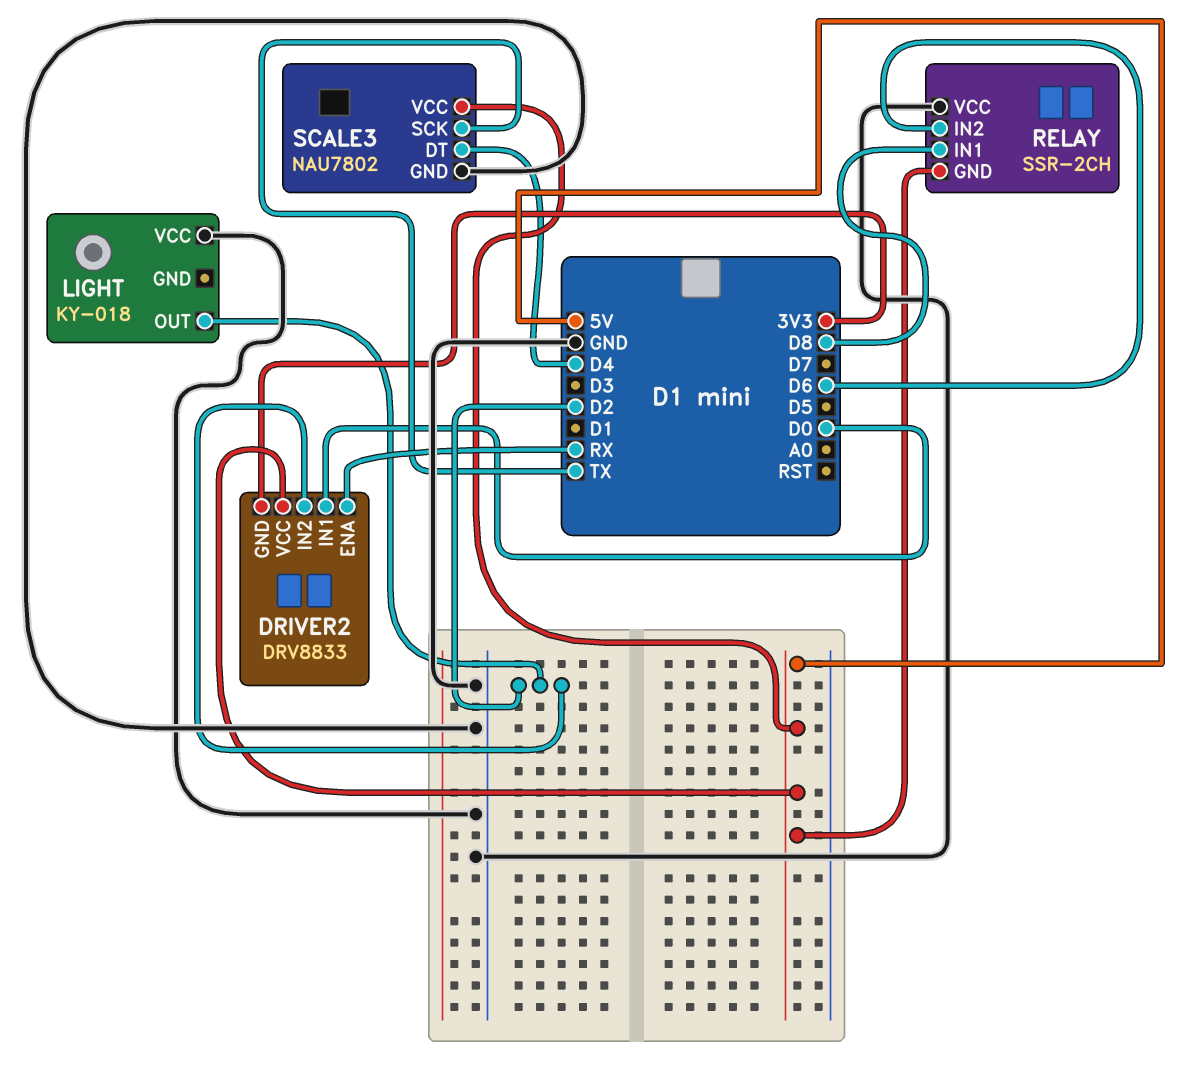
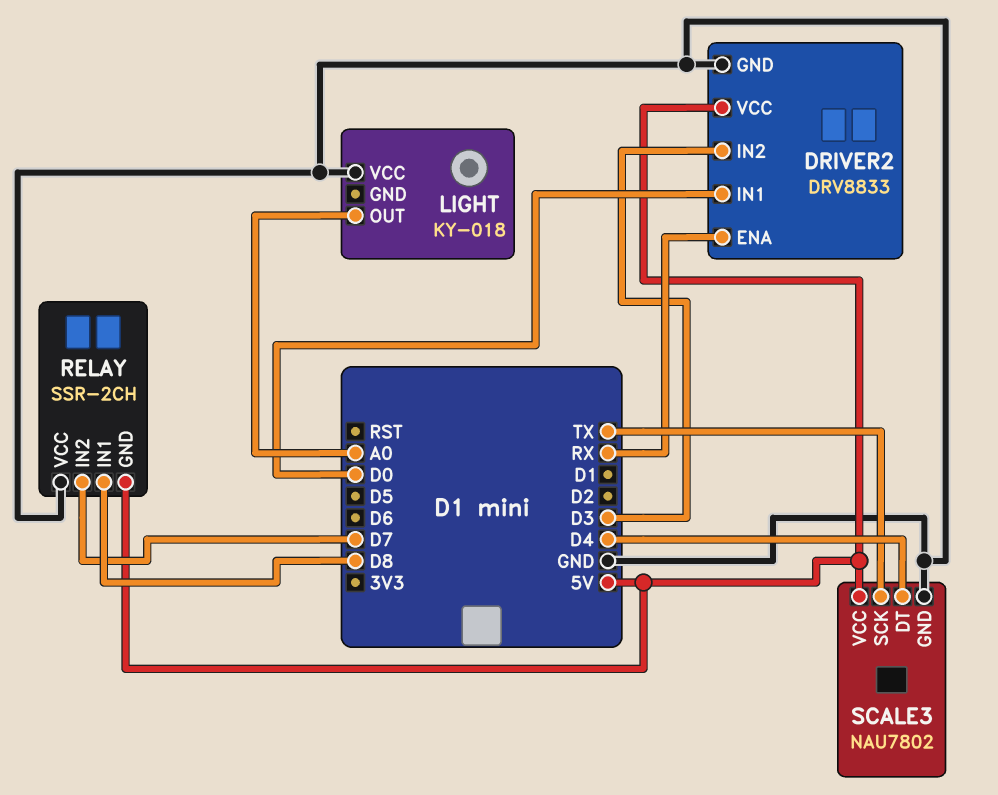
DRIVER2 pin GND: 3V3 -> GND
DRIVER2 pin IN2: D2 -> D3
LIGHT pin OUT: D2 -> A0
RELAY pin IN2: D6 -> D7

